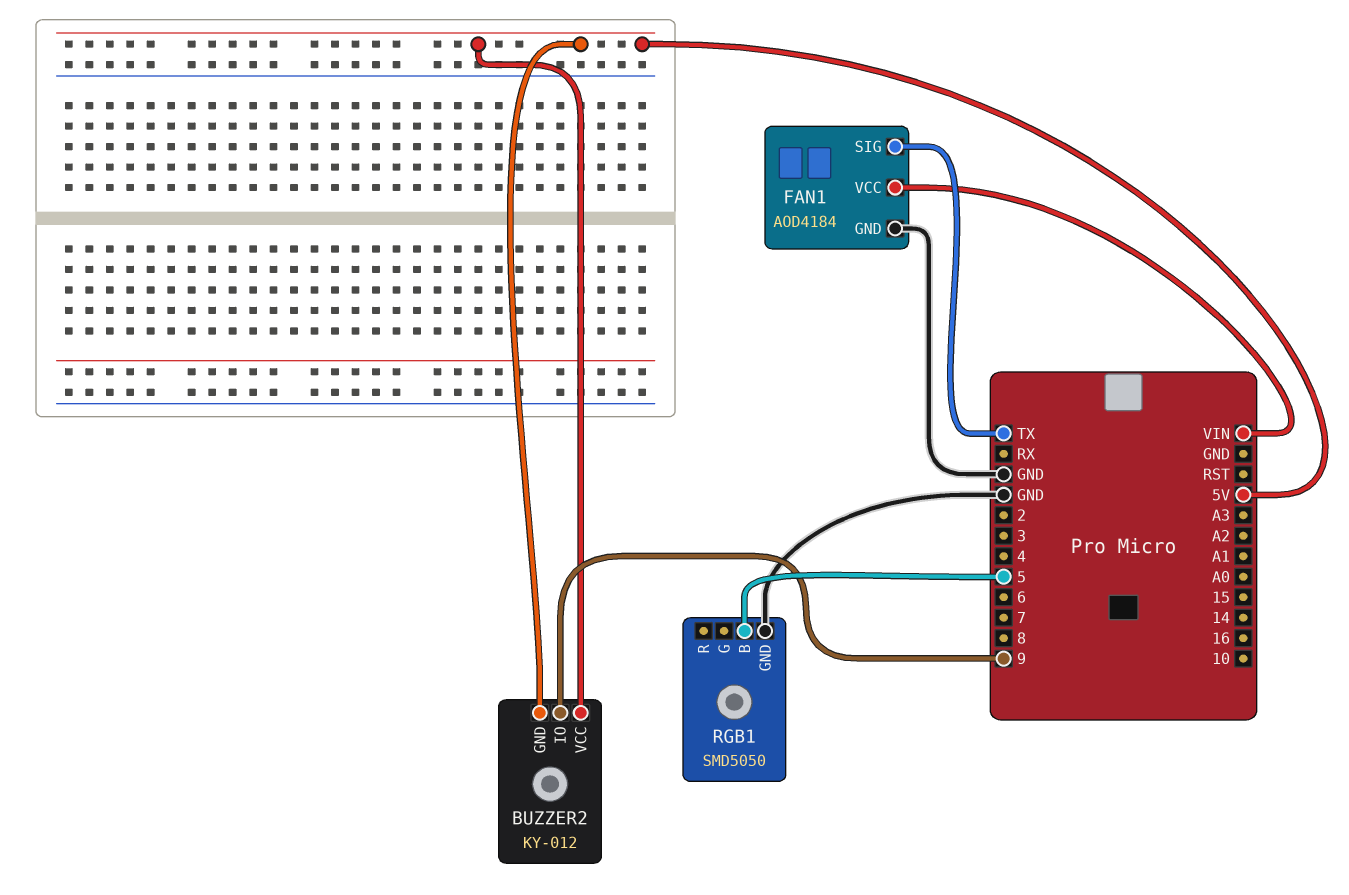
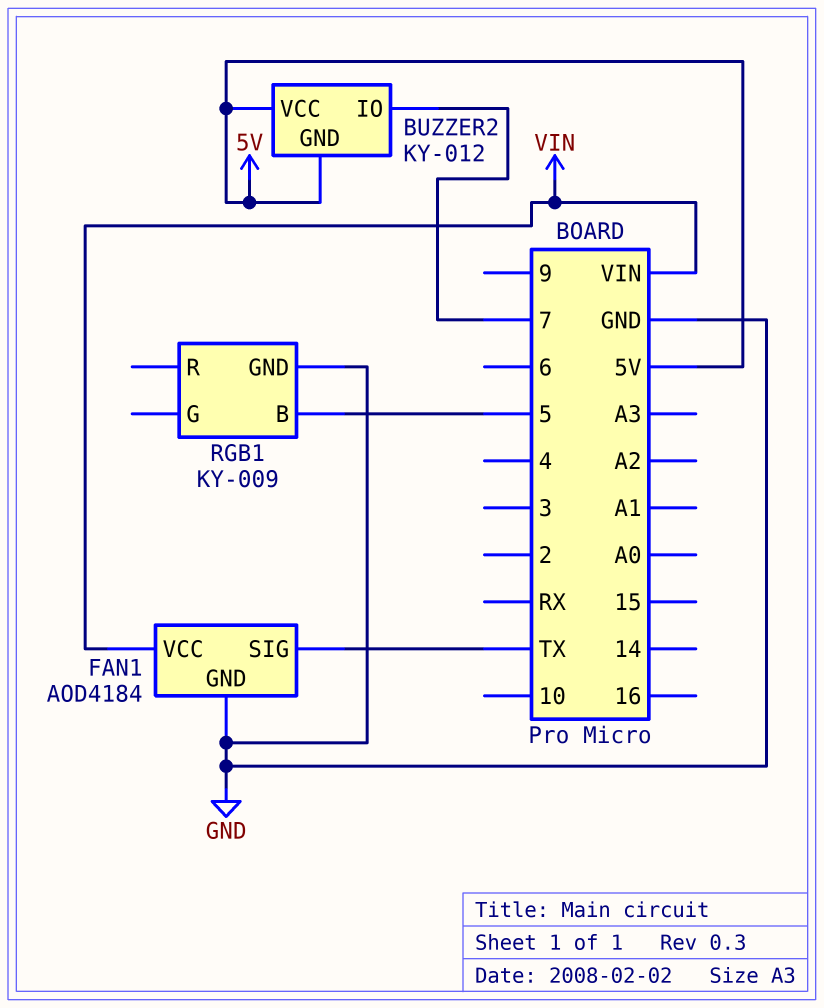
BUZZER2 pin IO: 9 -> 7
RGB1: SMD5050 -> KY-009

